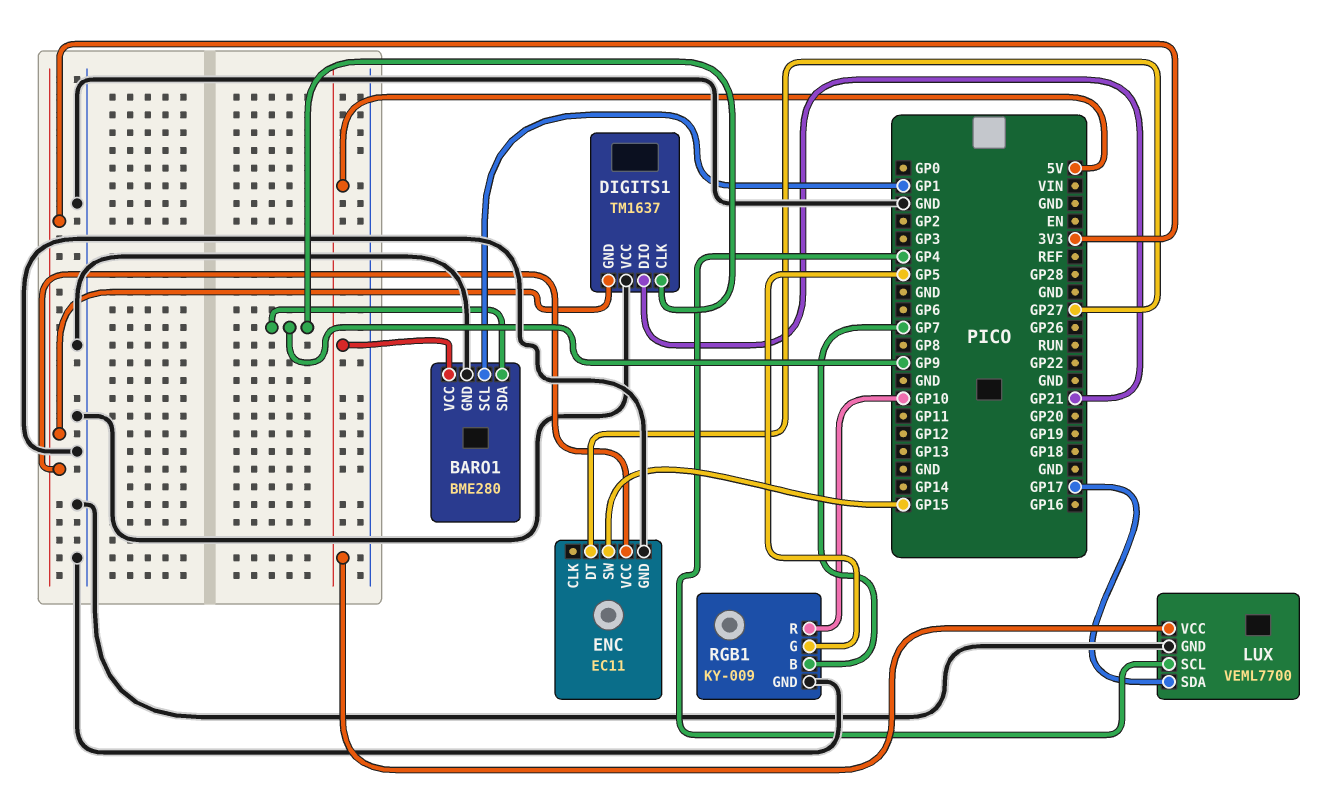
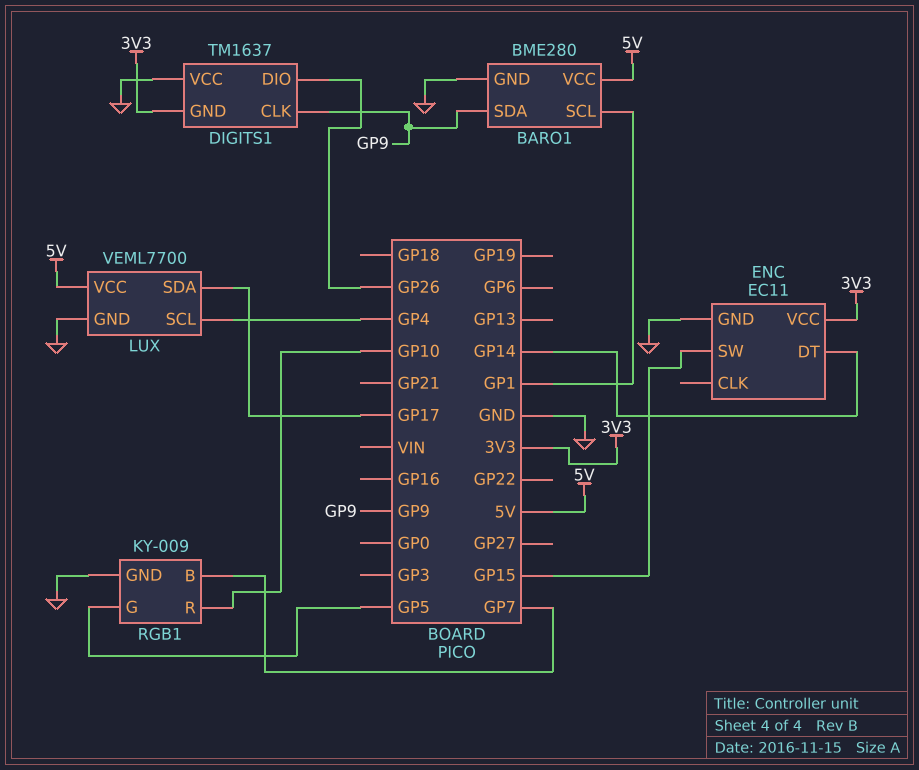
DIGITS1 pin DIO: GP21 -> GP26
ENC pin DT: GP27 -> GP14

